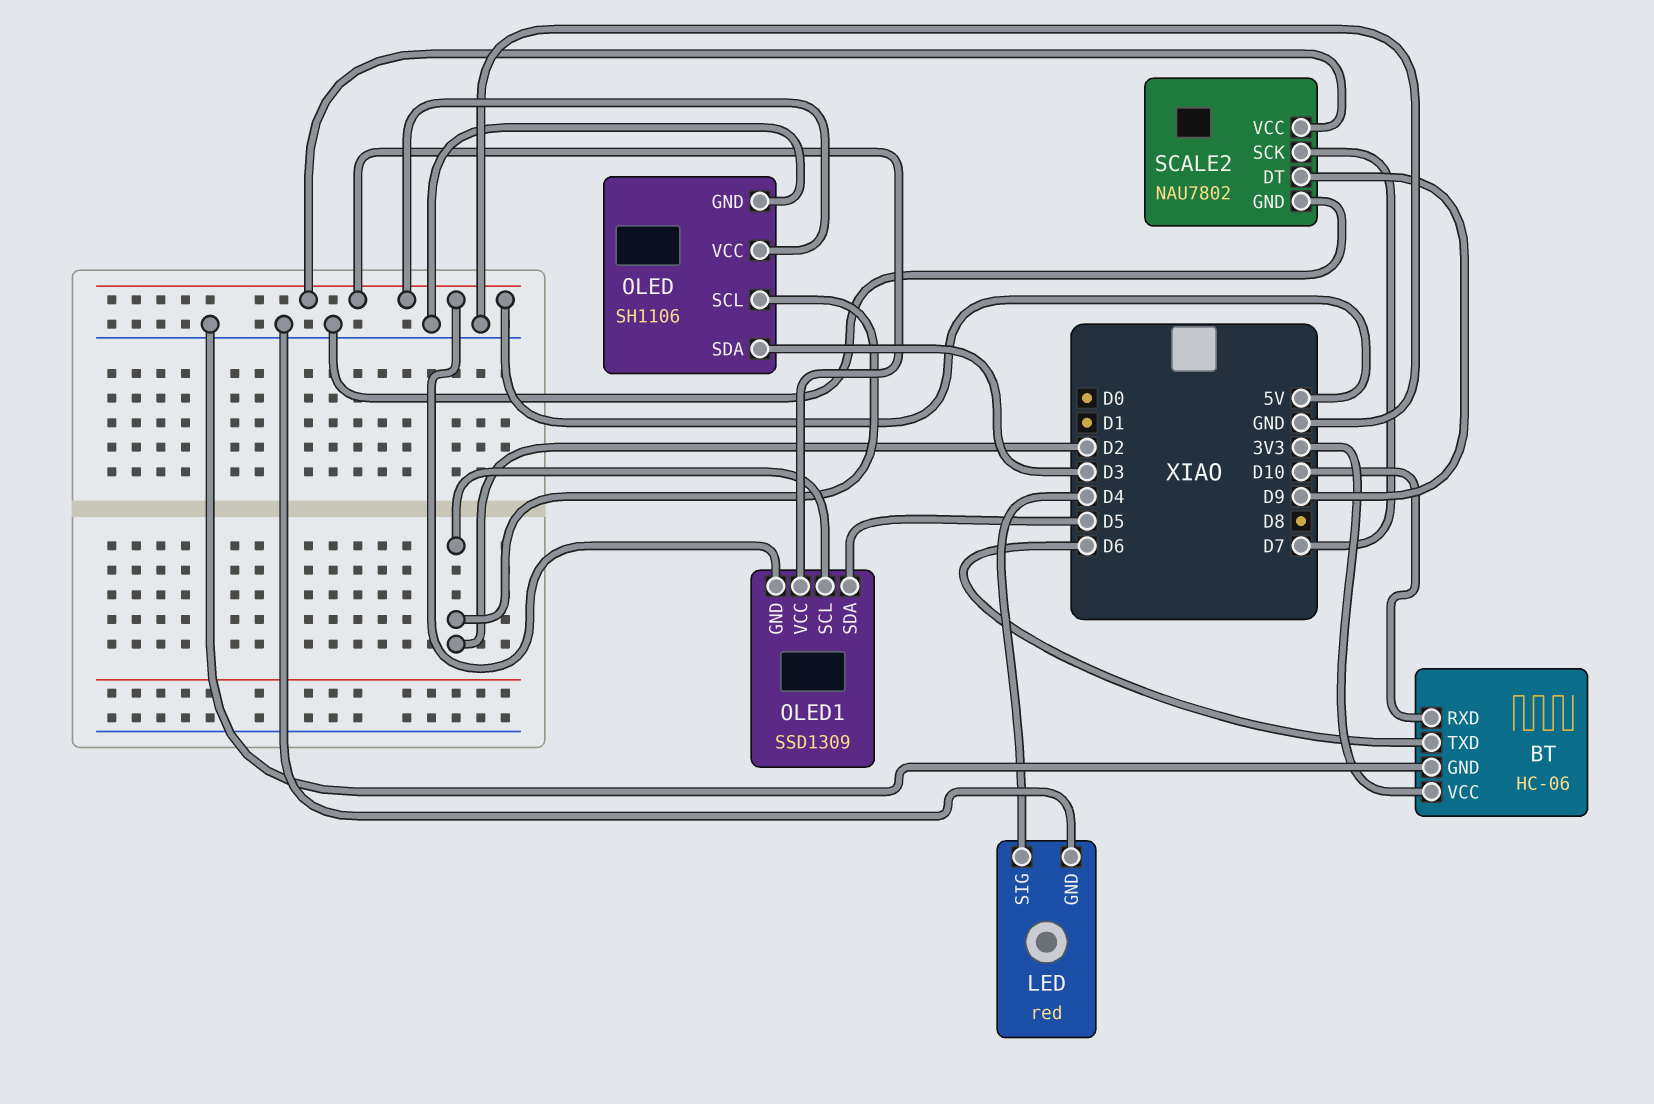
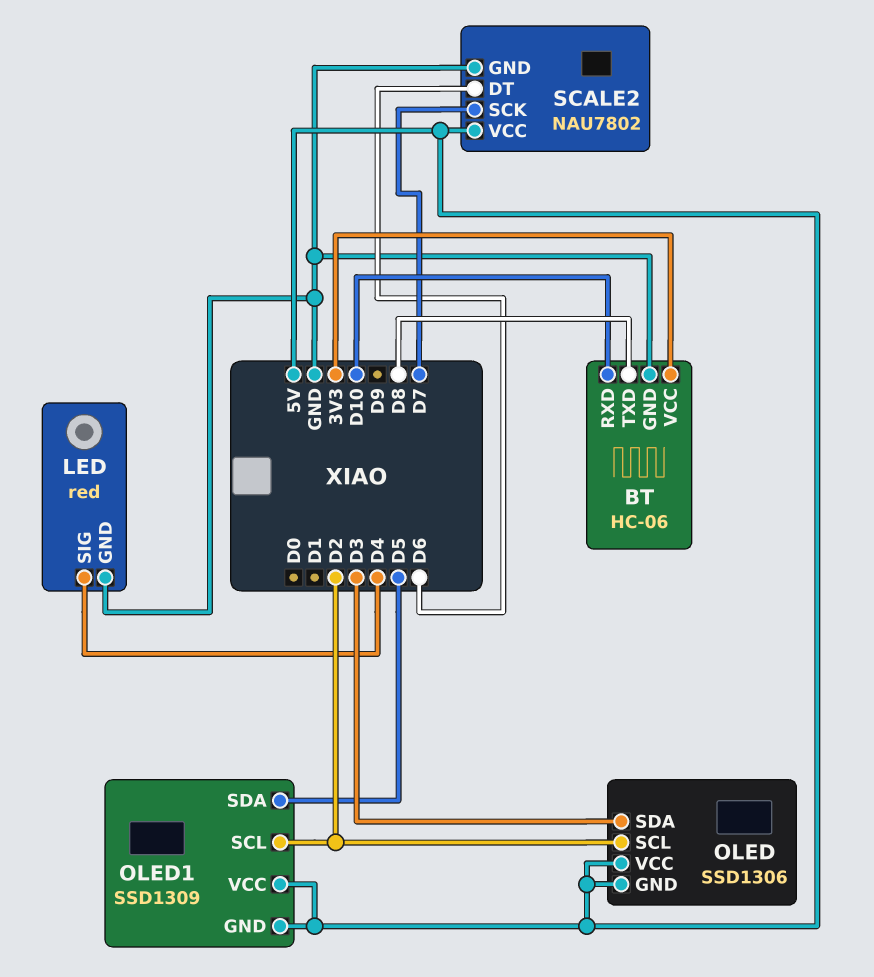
BT pin TXD: D6 -> D8
OLED: SH1106 -> SSD1306
OLED pin GND: GND -> 5V
SCALE2 pin DT: D9 -> D6

